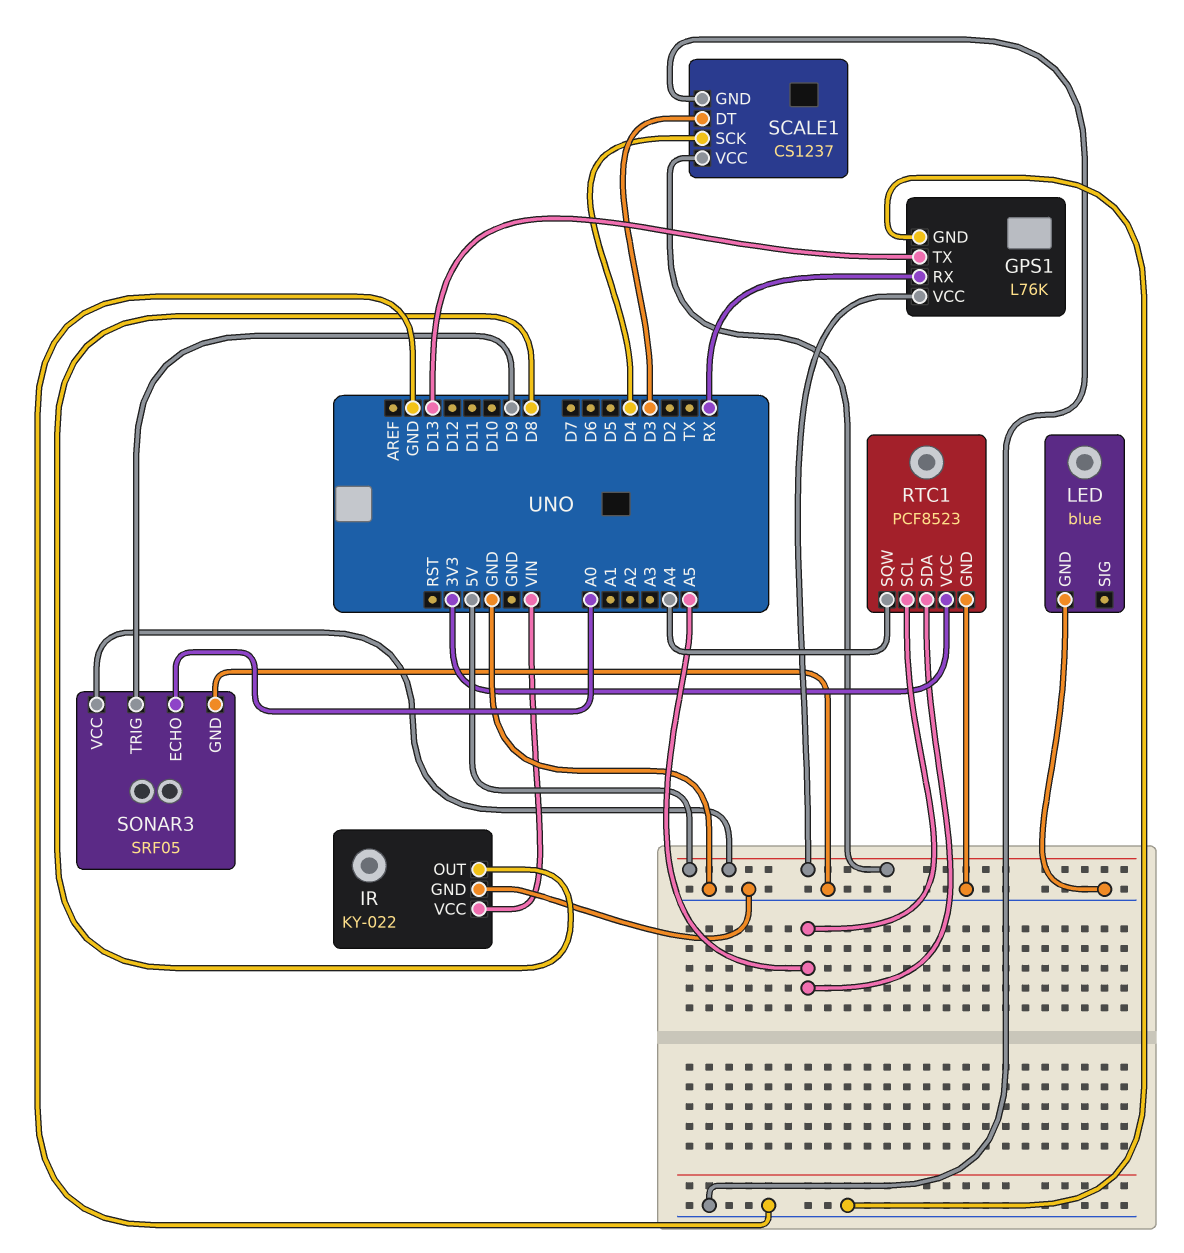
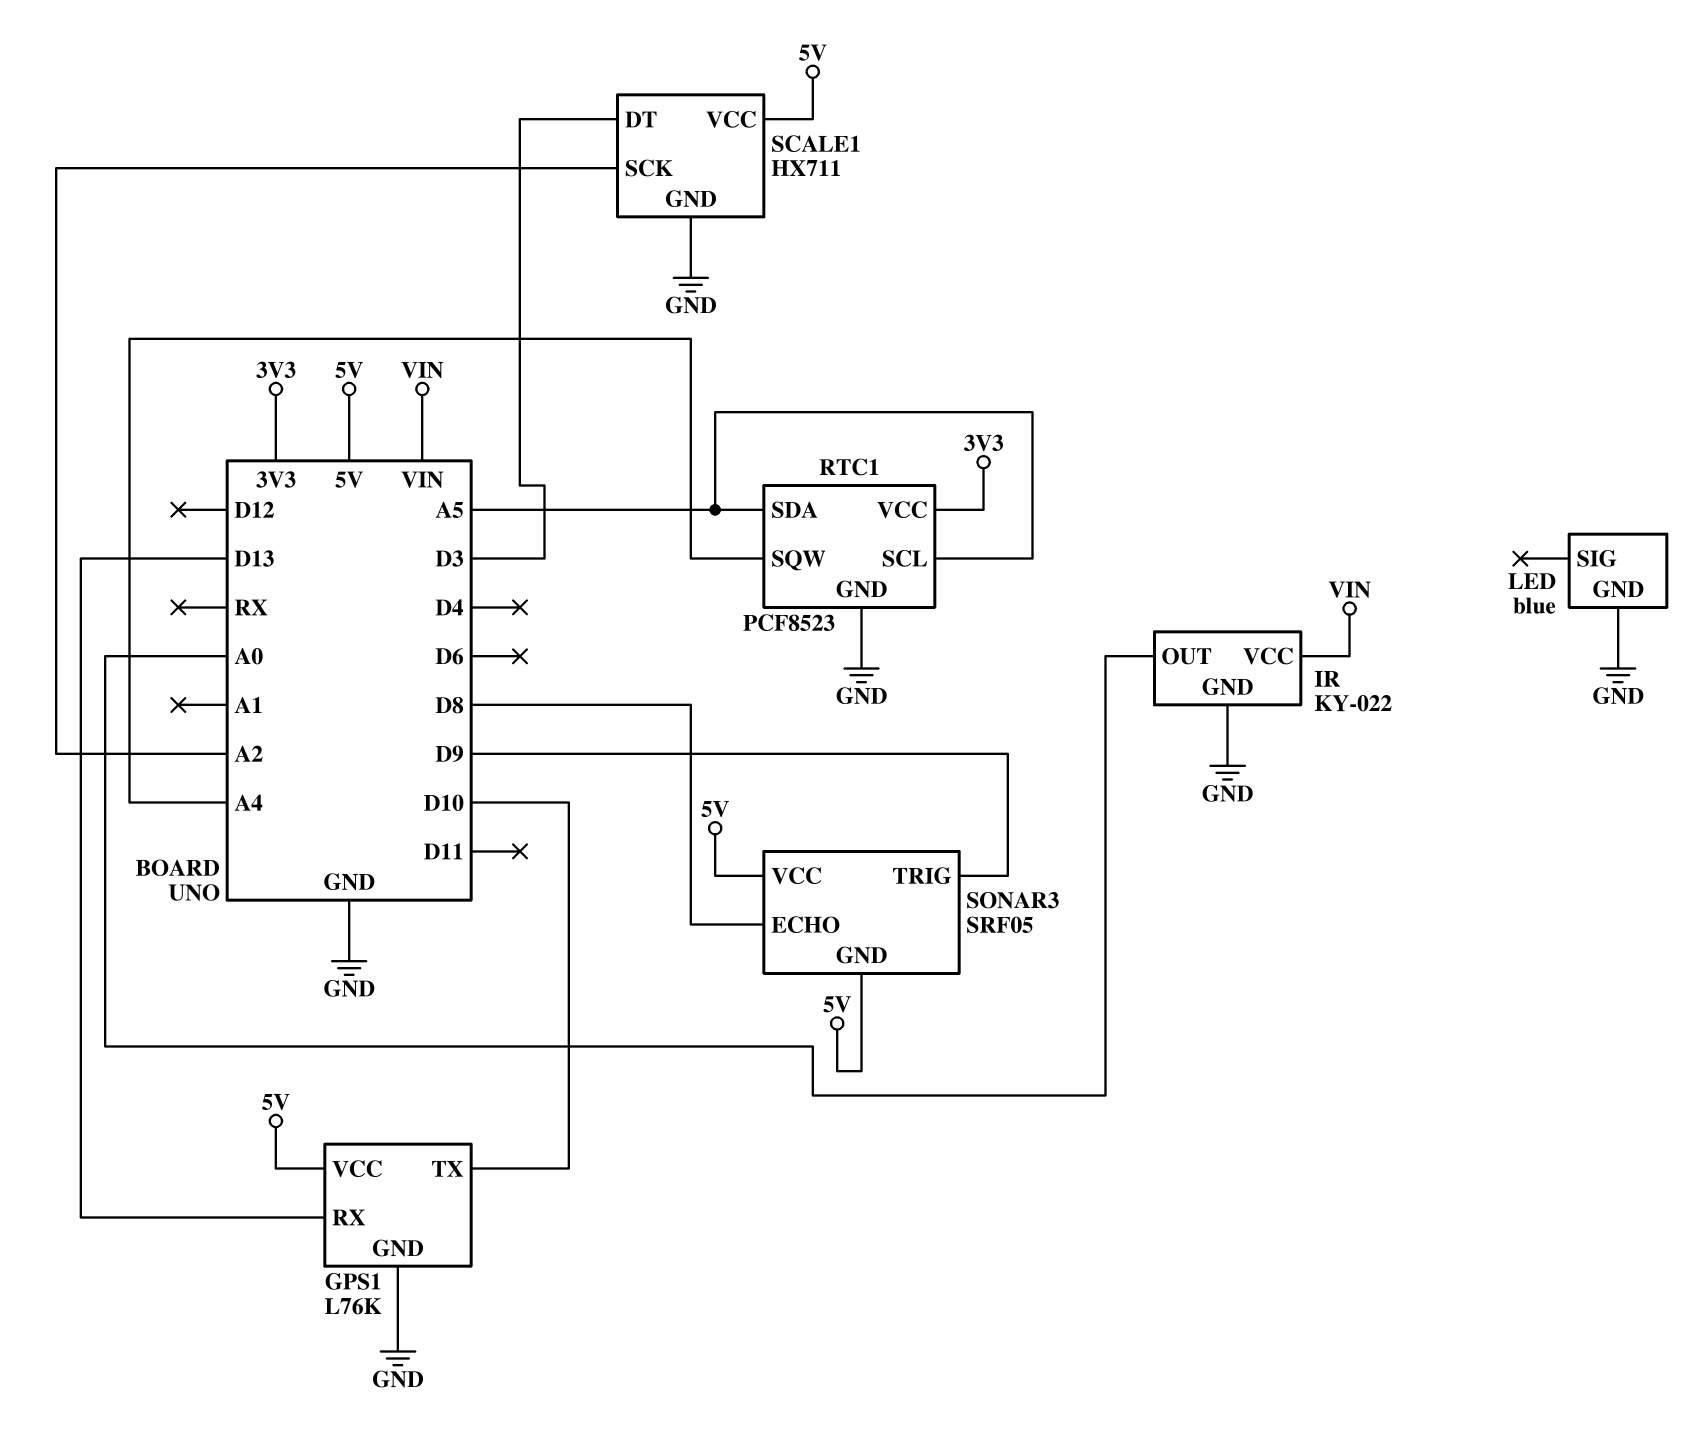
GPS1 pin RX: RX -> D13
GPS1 pin TX: D13 -> D10
IR pin OUT: D8 -> A0
SCALE1: CS1237 -> HX711
SCALE1 pin SCK: D4 -> A2
SONAR3 pin ECHO: A0 -> D8
SONAR3 pin GND: GND -> 5V

